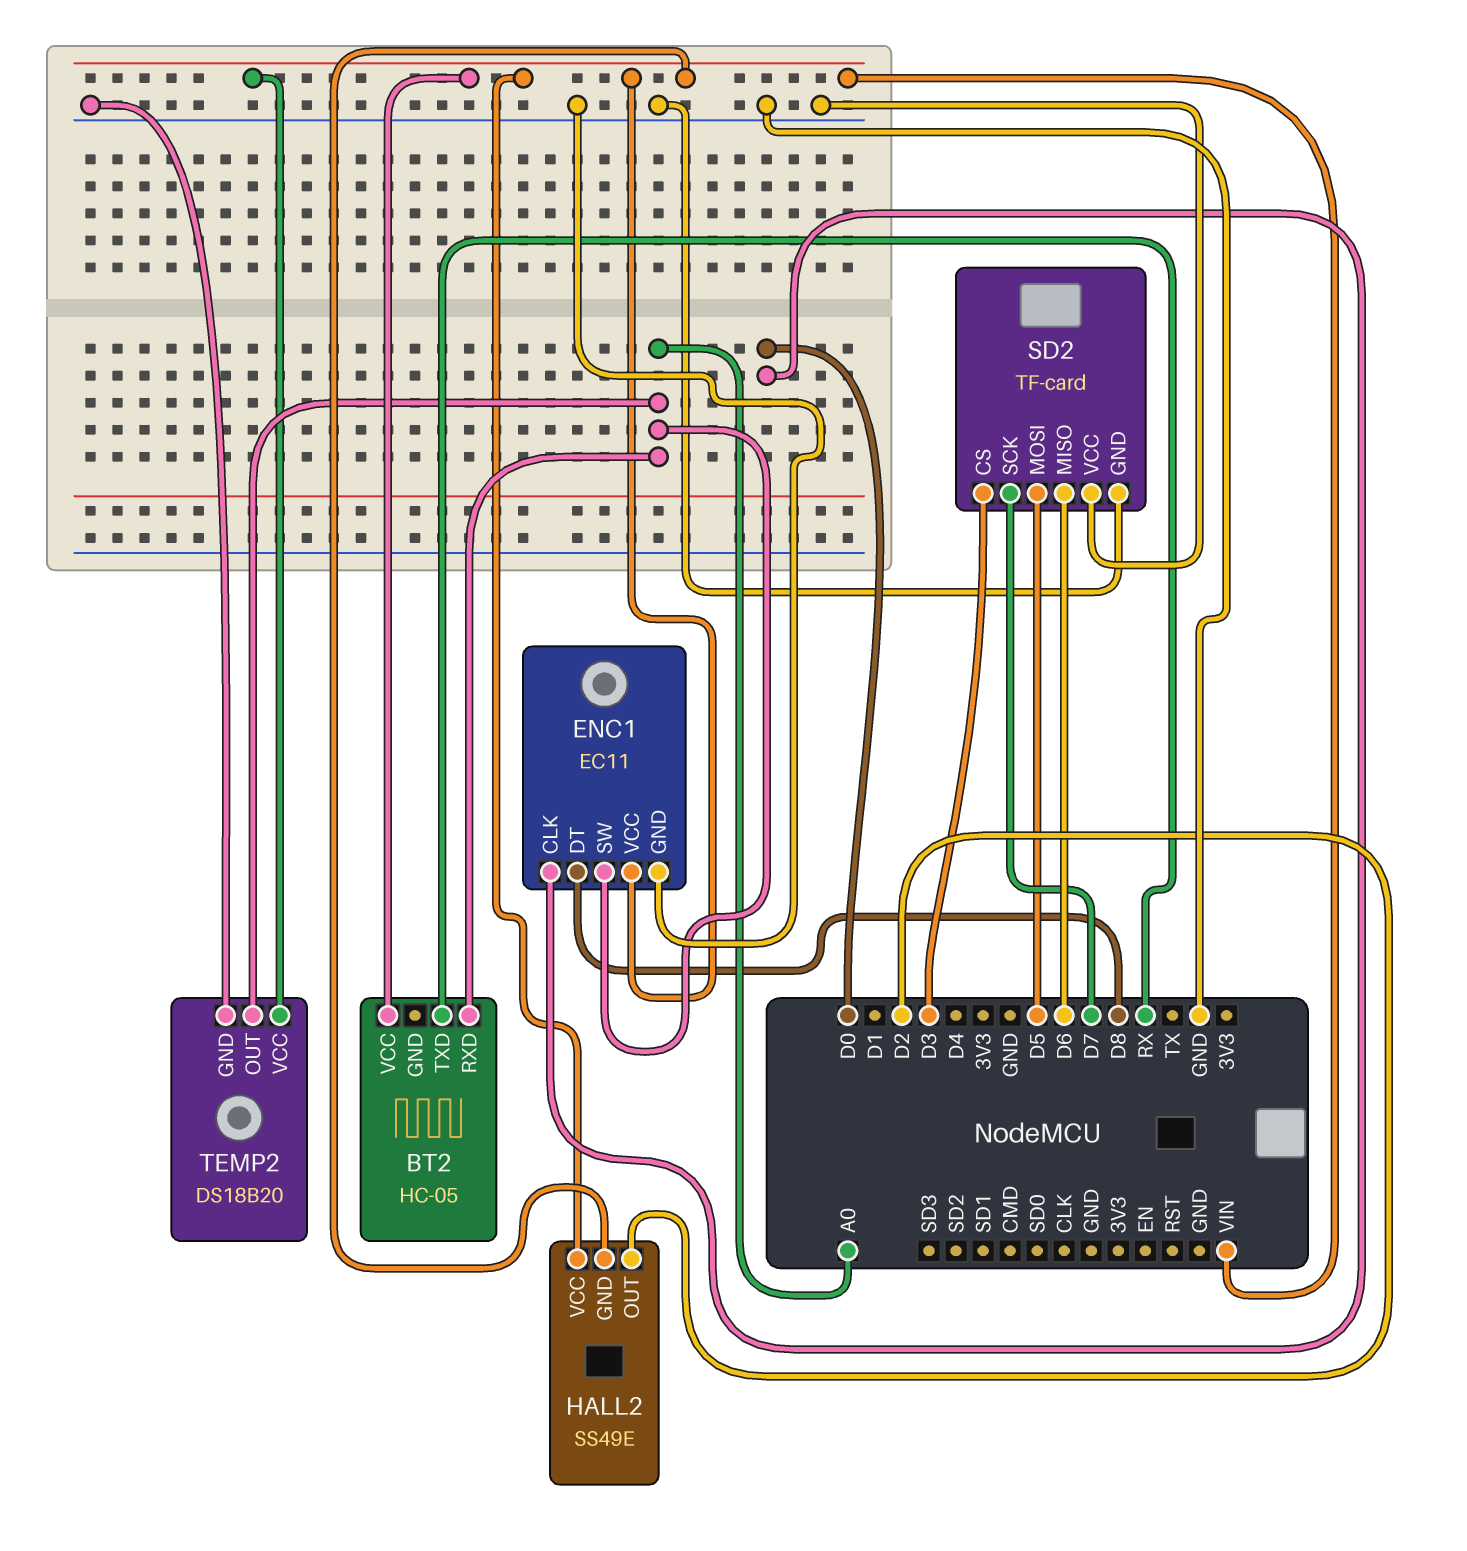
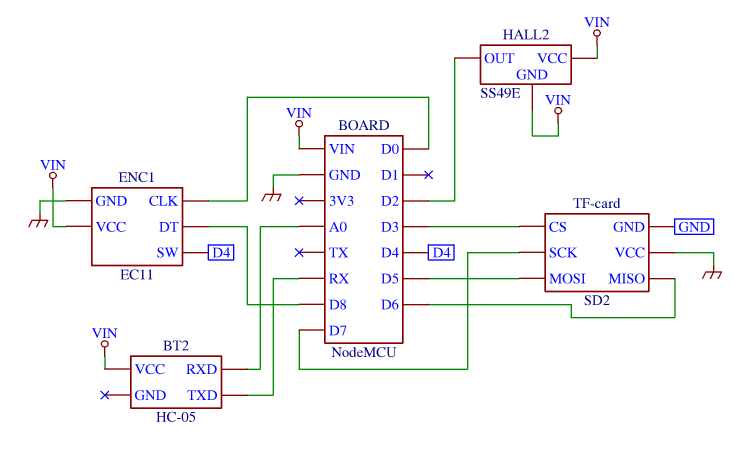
ENC1 pin SW: A0 -> D4
TEMP2: DS18B20 -> none
TEMP2 pin GND: GND -> none
TEMP2 pin OUT: A0 -> none
TEMP2 pin VCC: VIN -> none

